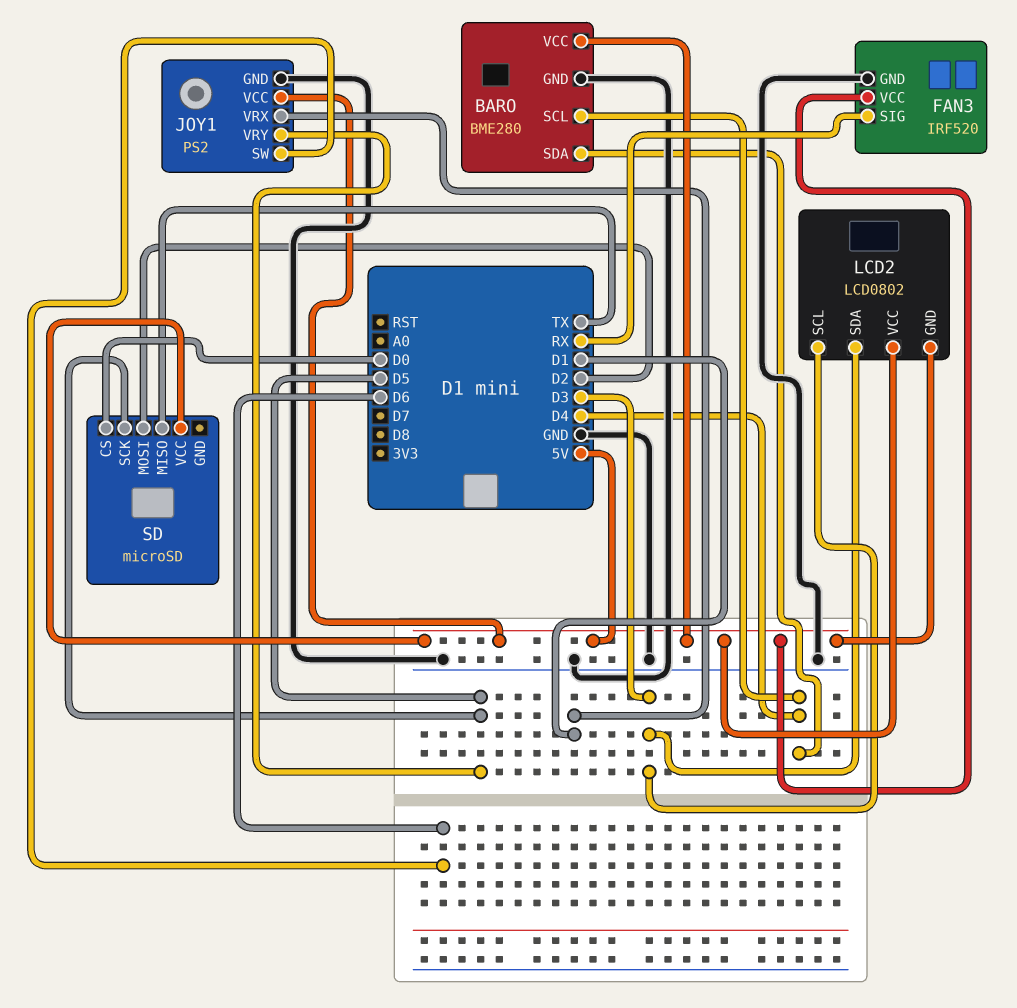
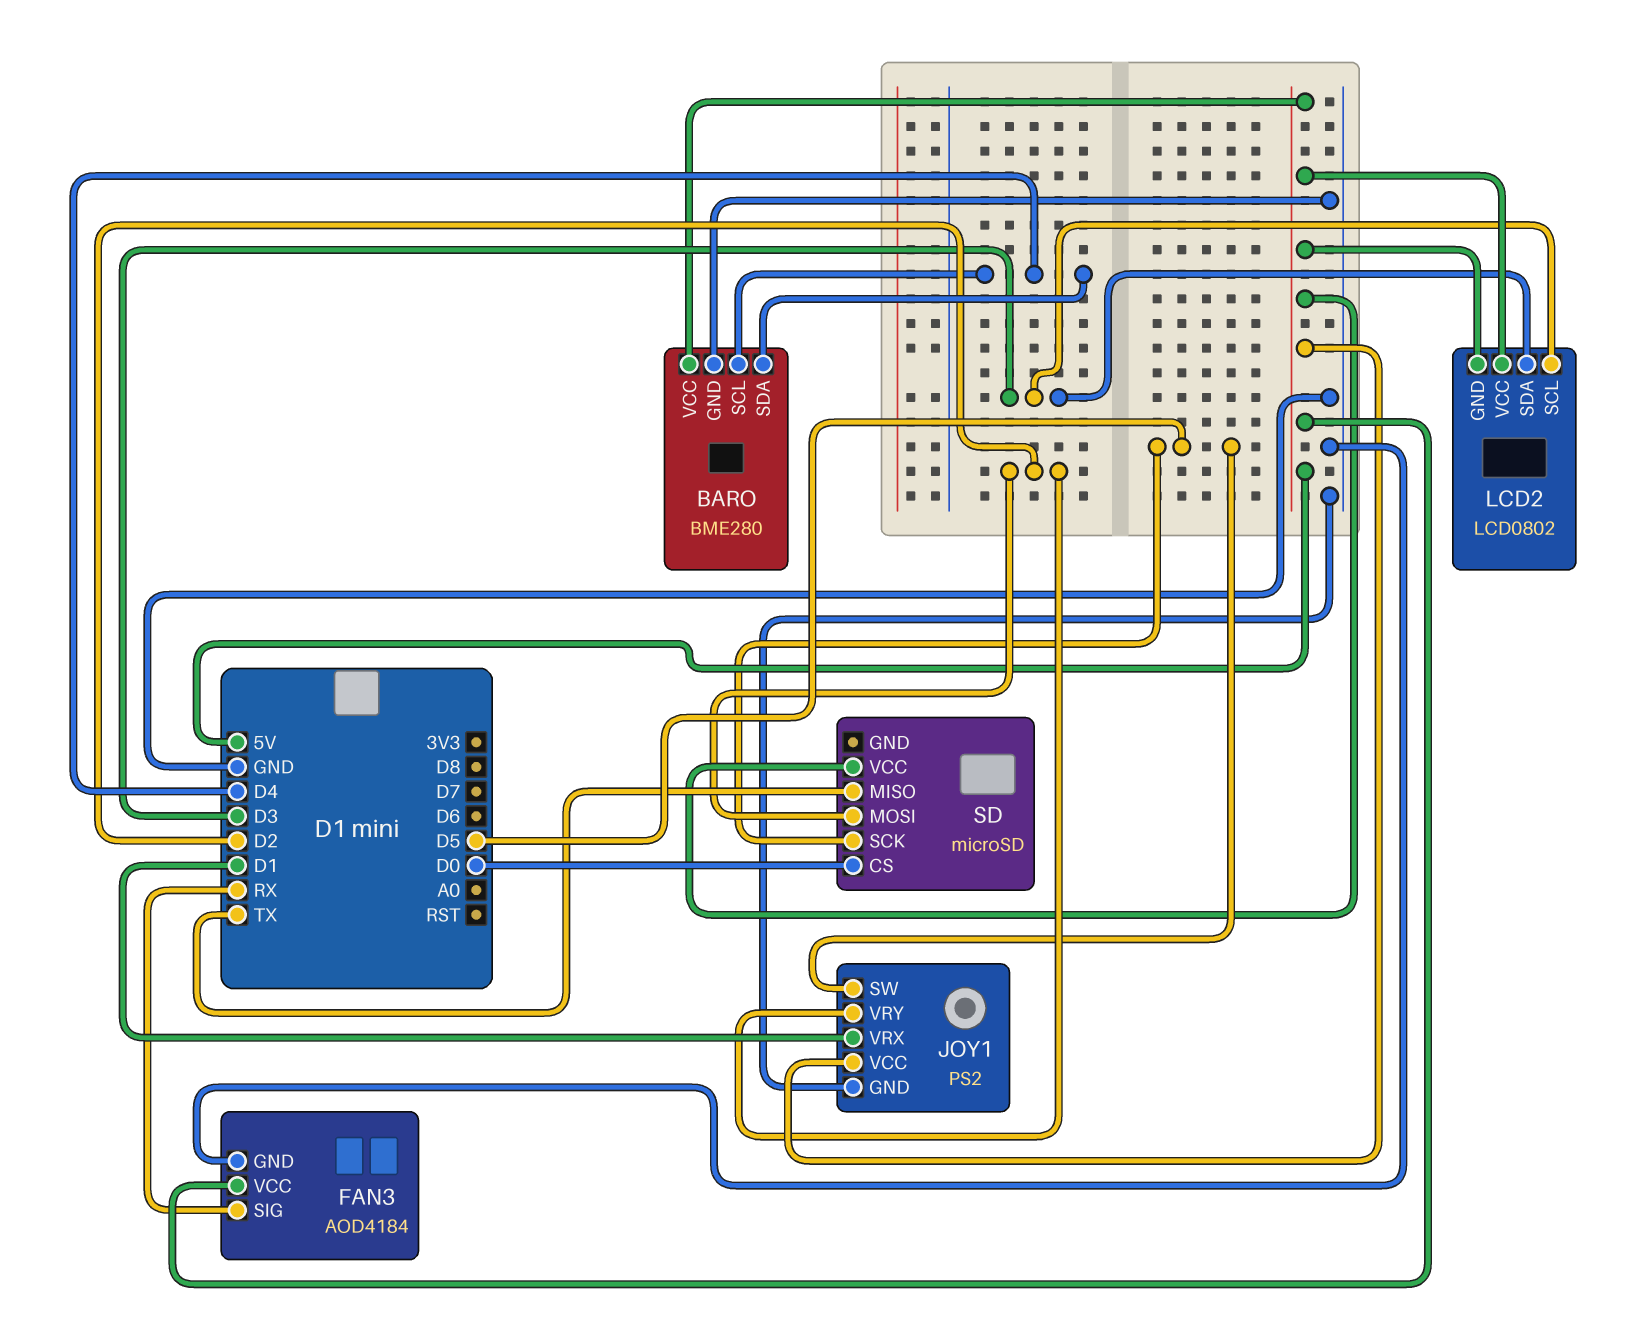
FAN3: IRF520 -> AOD4184
JOY1 pin SW: D6 -> D5
JOY1 pin VRY: D5 -> D2

